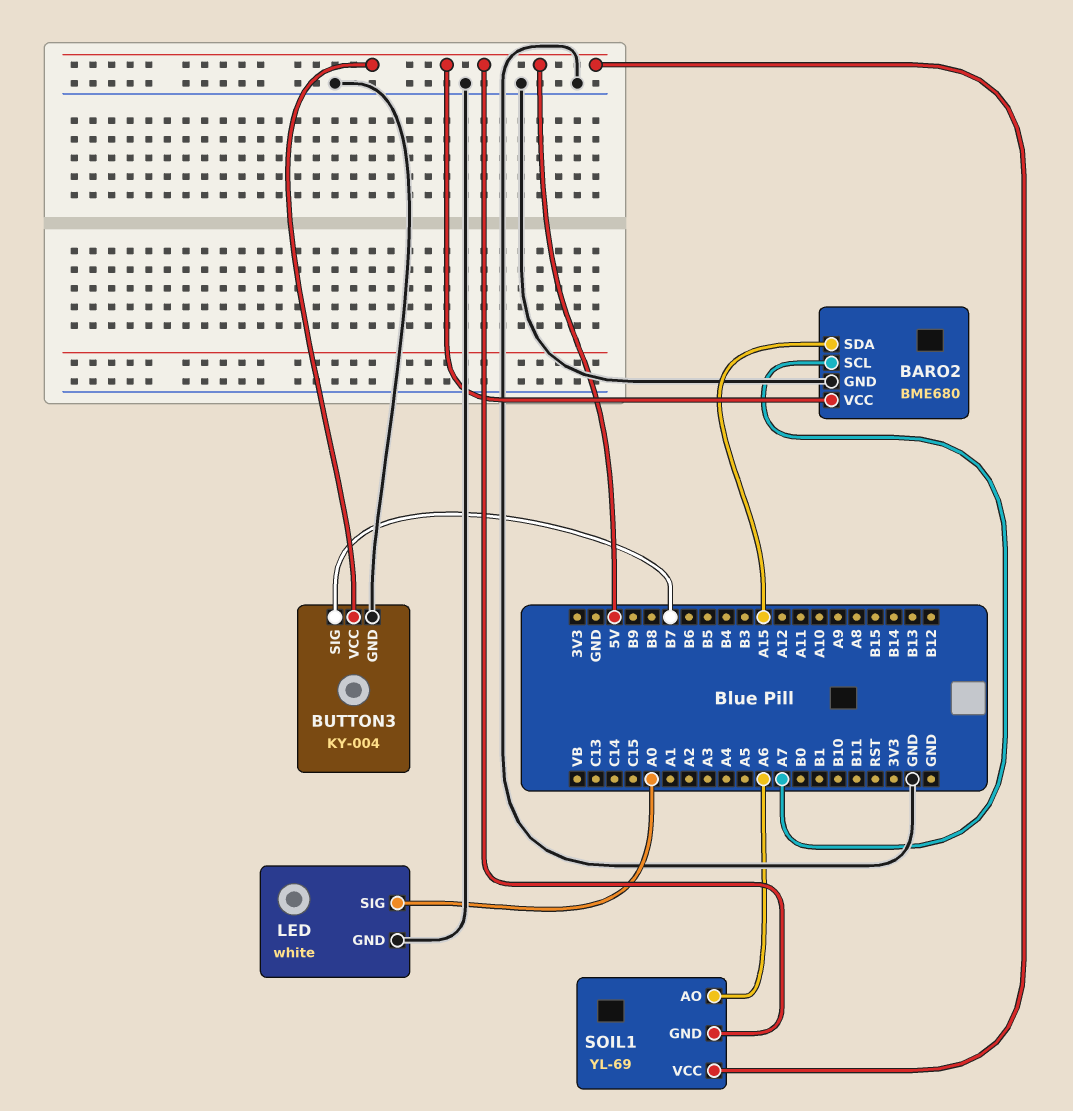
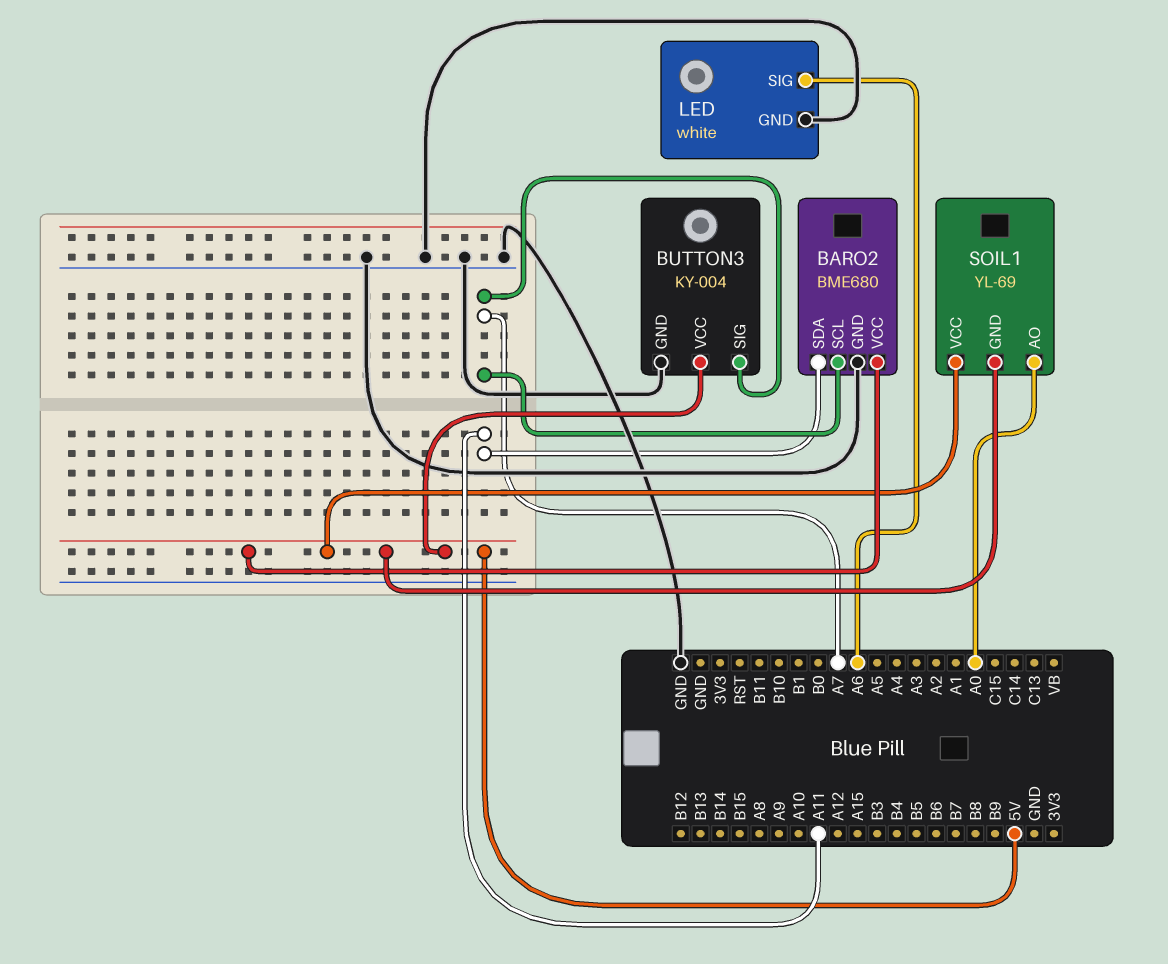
BARO2 pin SDA: A15 -> A11
BUTTON3 pin SIG: B7 -> A7
LED pin SIG: A0 -> A6
SOIL1 pin AO: A6 -> A0

